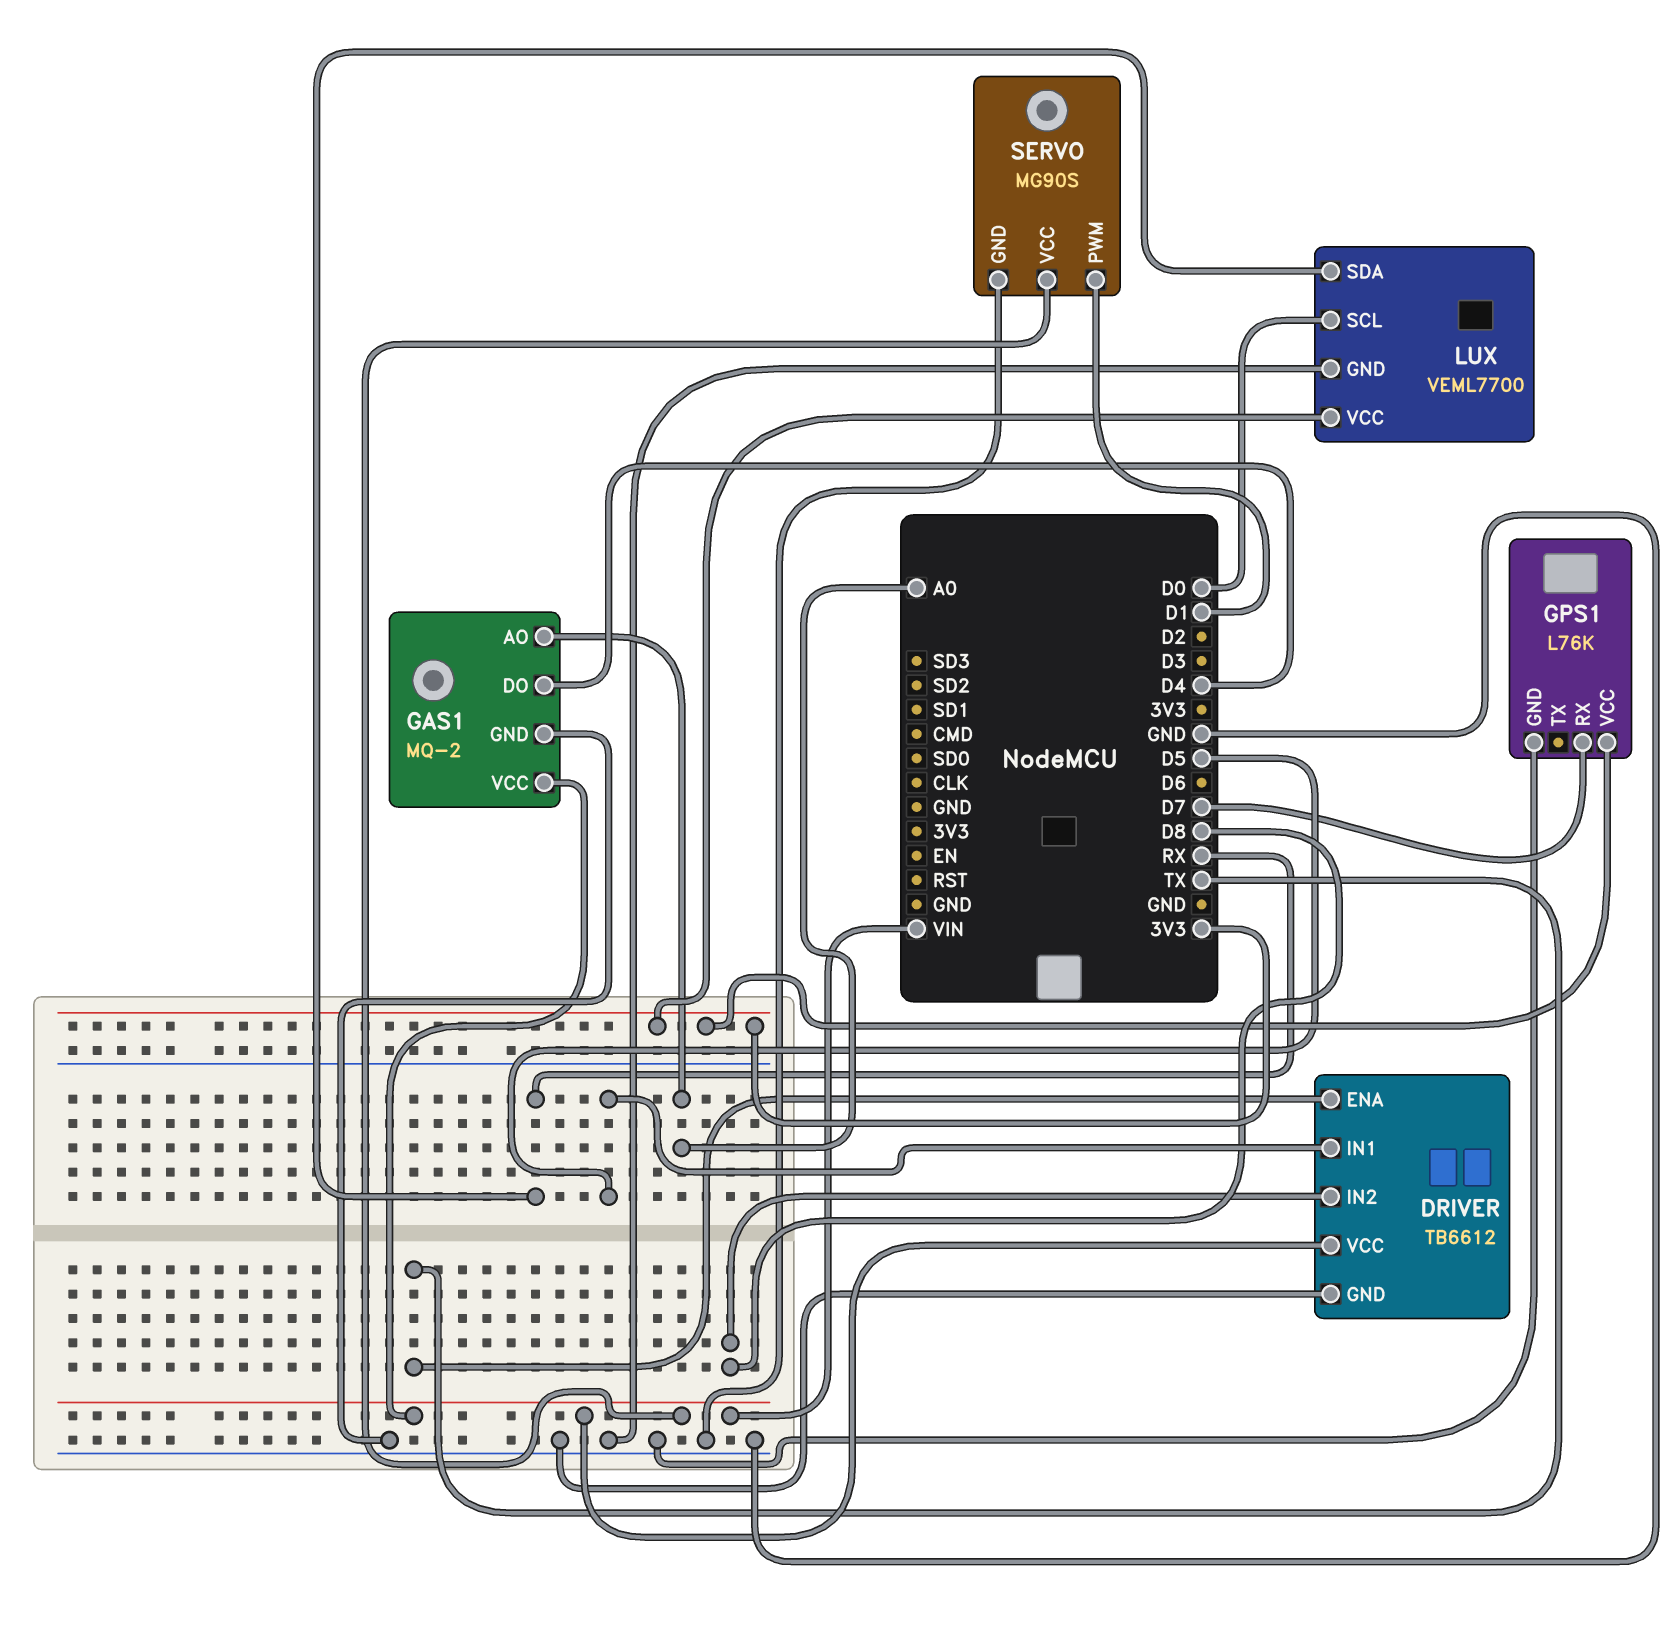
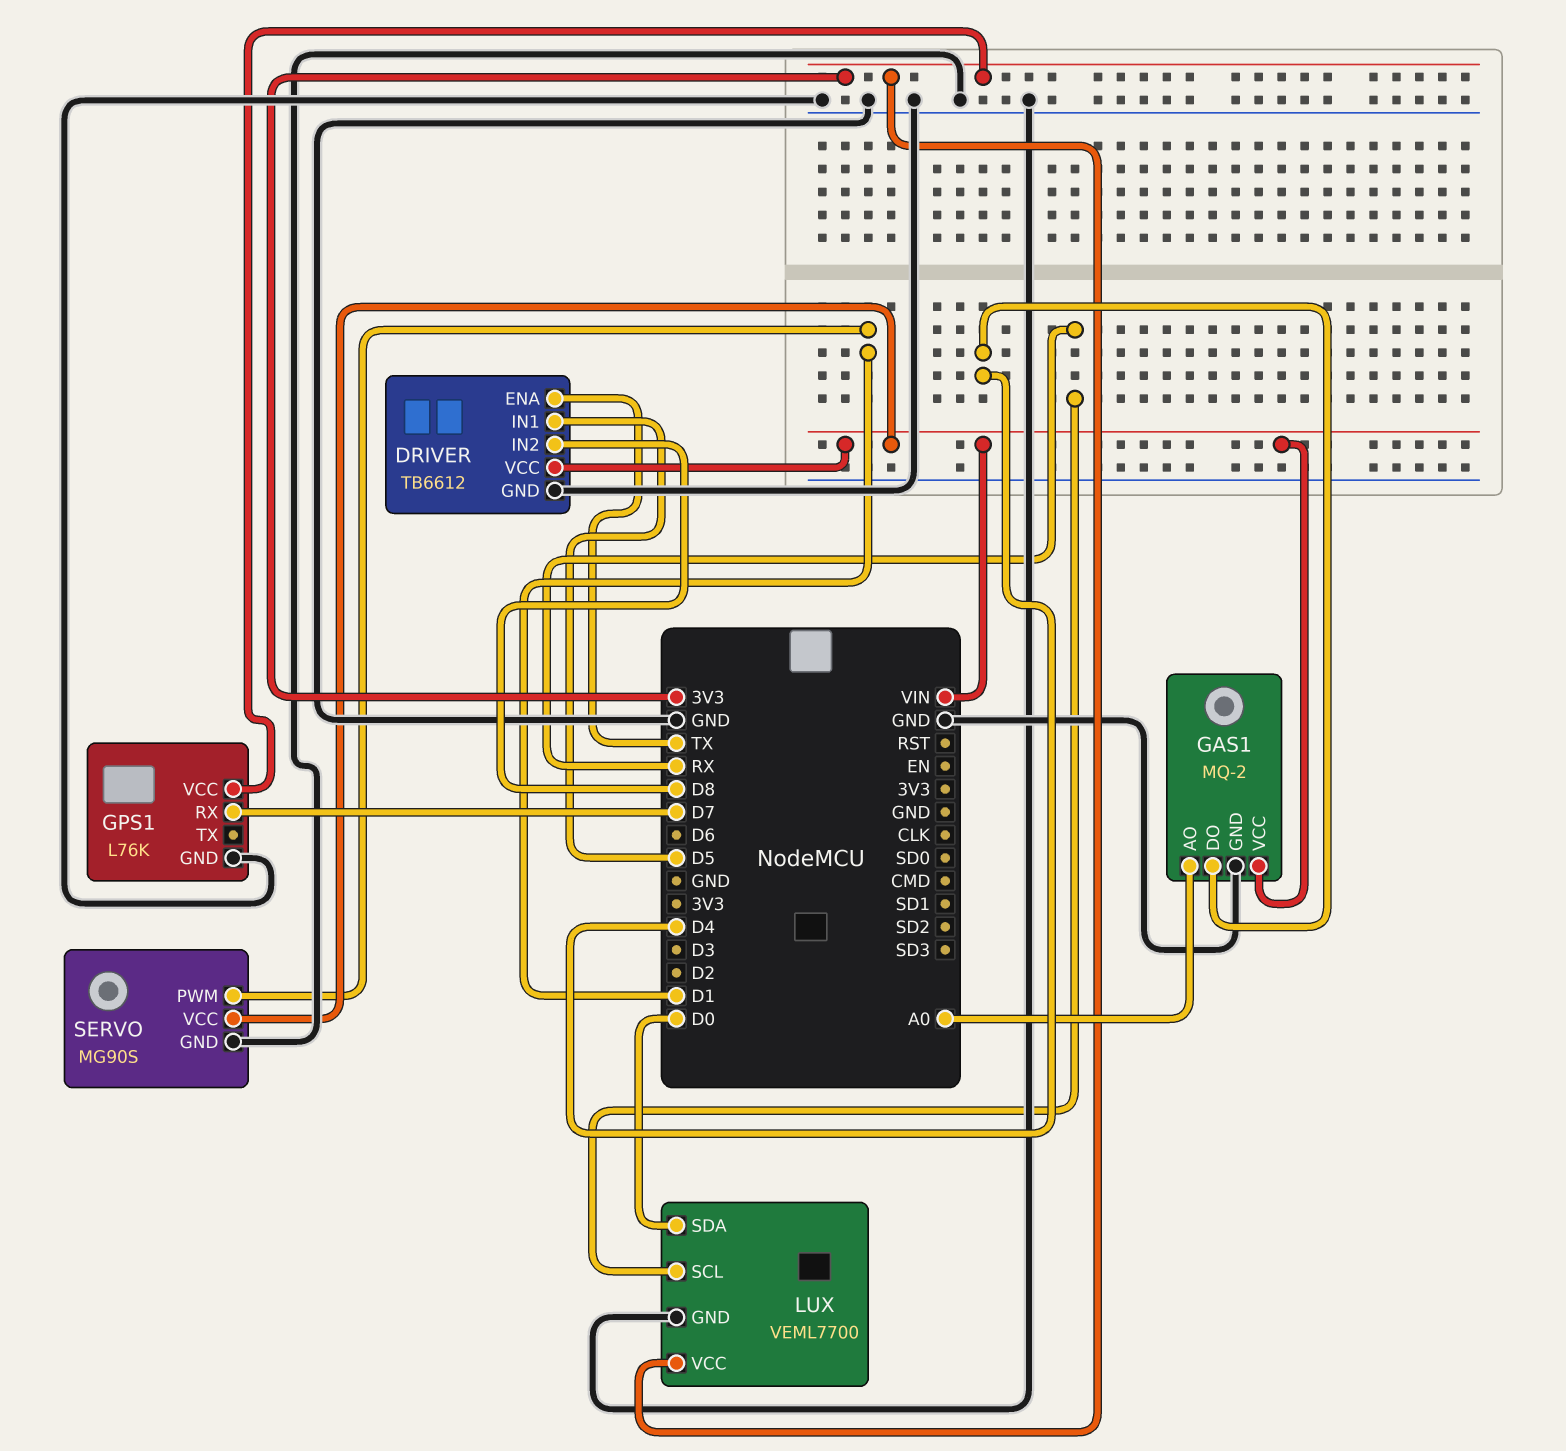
LUX pin SCL: D0 -> RX
LUX pin SDA: RX -> D0

